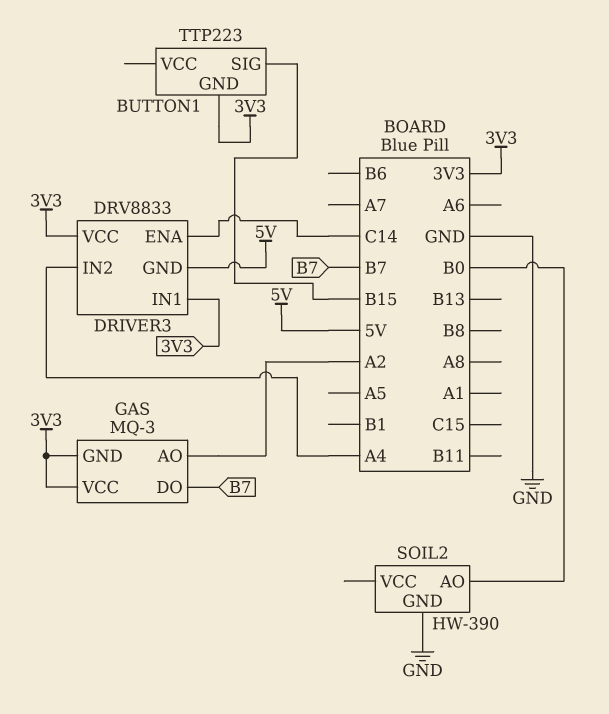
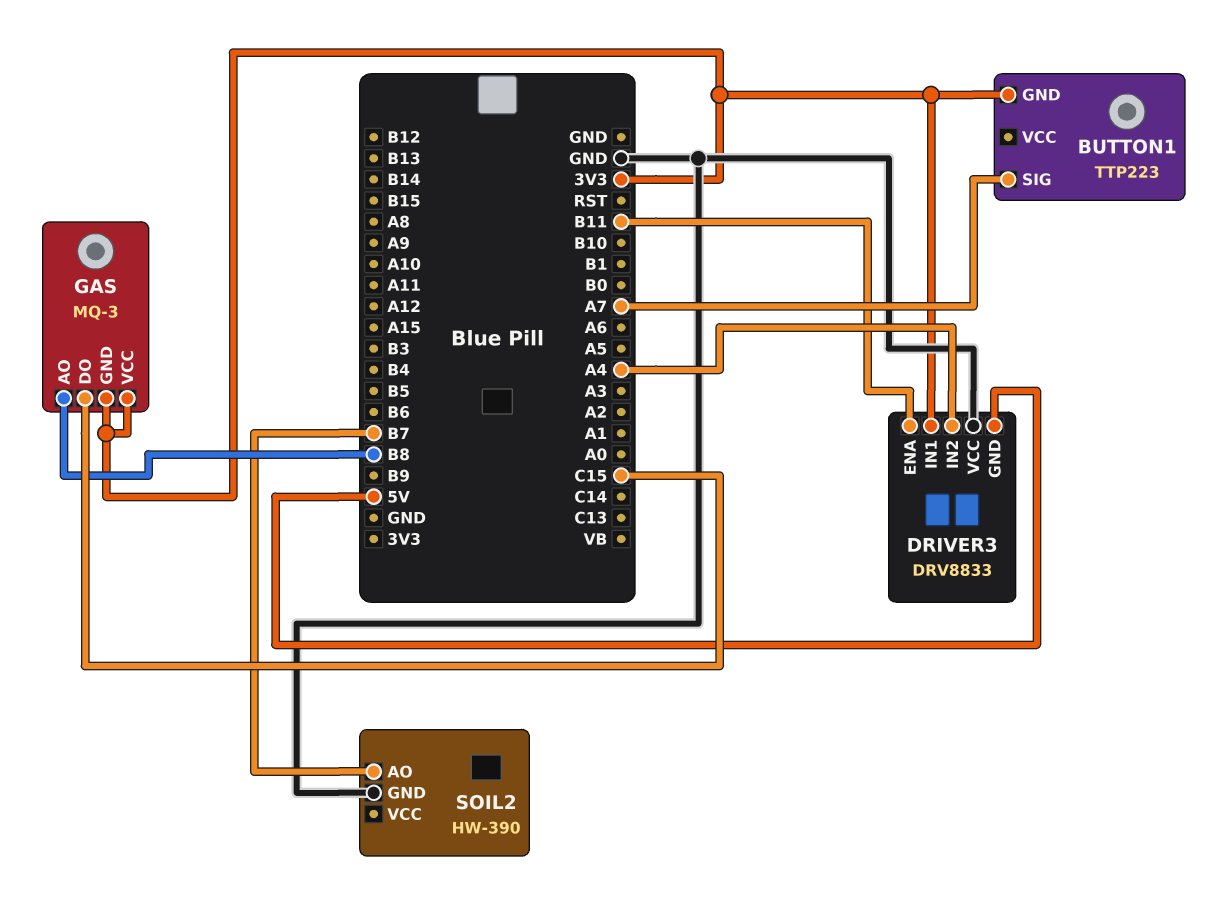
BUTTON1 pin SIG: B15 -> A7
DRIVER3 pin ENA: C14 -> B11
DRIVER3 pin VCC: 3V3 -> GND
GAS pin AO: A2 -> B8
GAS pin DO: B7 -> C15
SOIL2 pin AO: B0 -> B7

